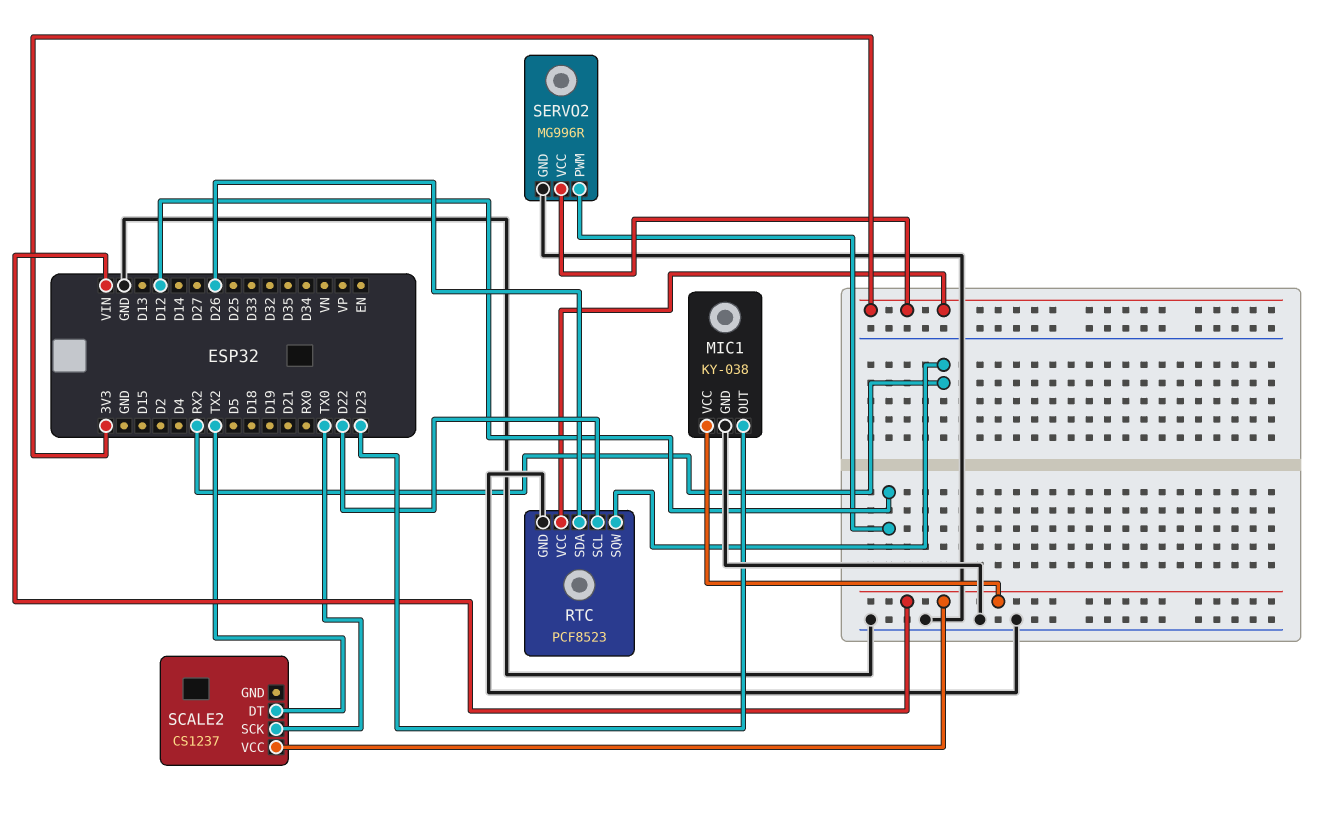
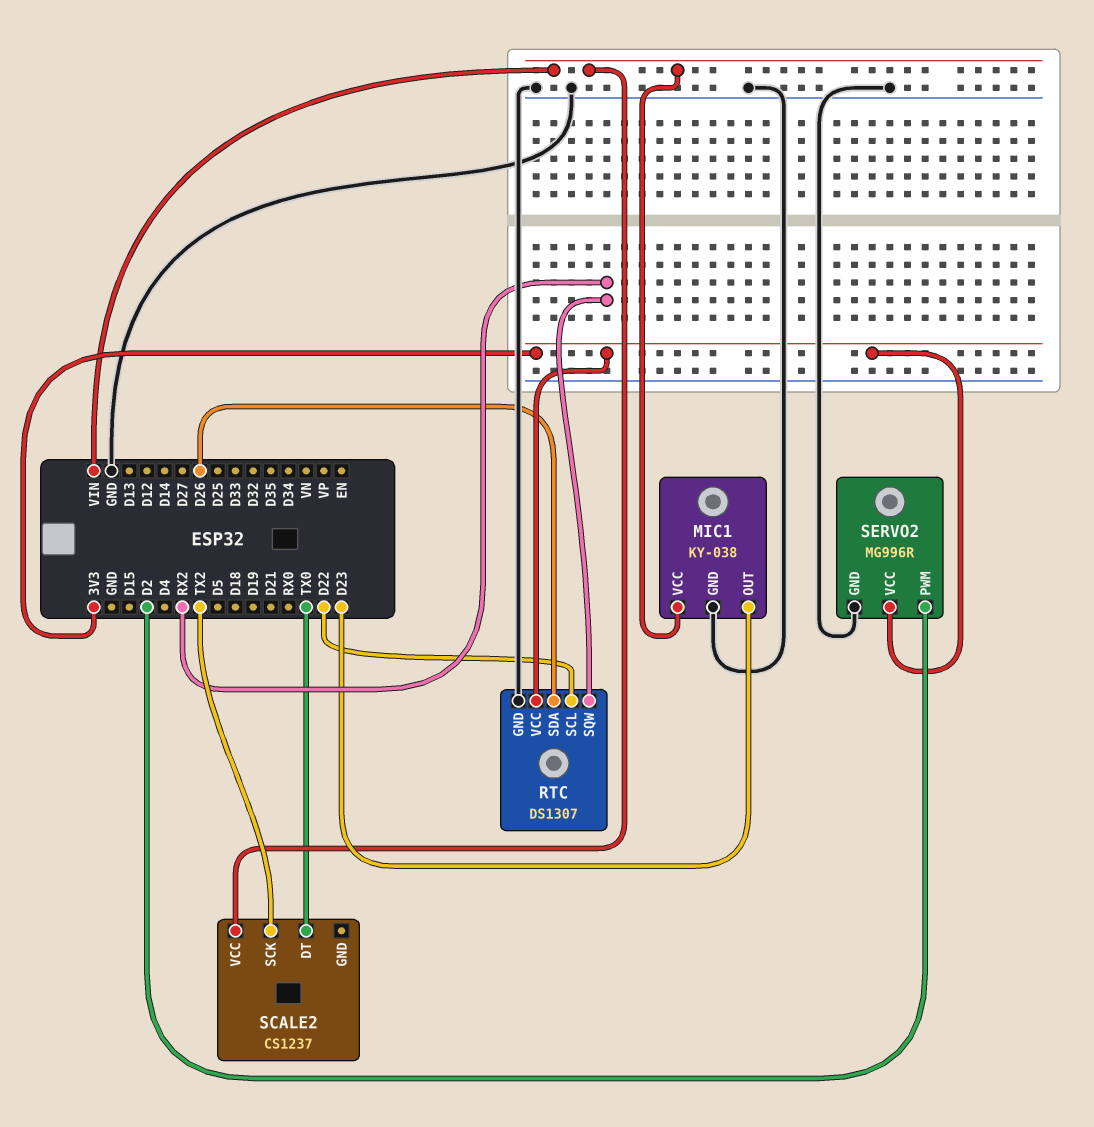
RTC: PCF8523 -> DS1307
SCALE2 pin DT: TX2 -> TX0
SCALE2 pin SCK: TX0 -> TX2
SERVO2 pin PWM: D12 -> D2

